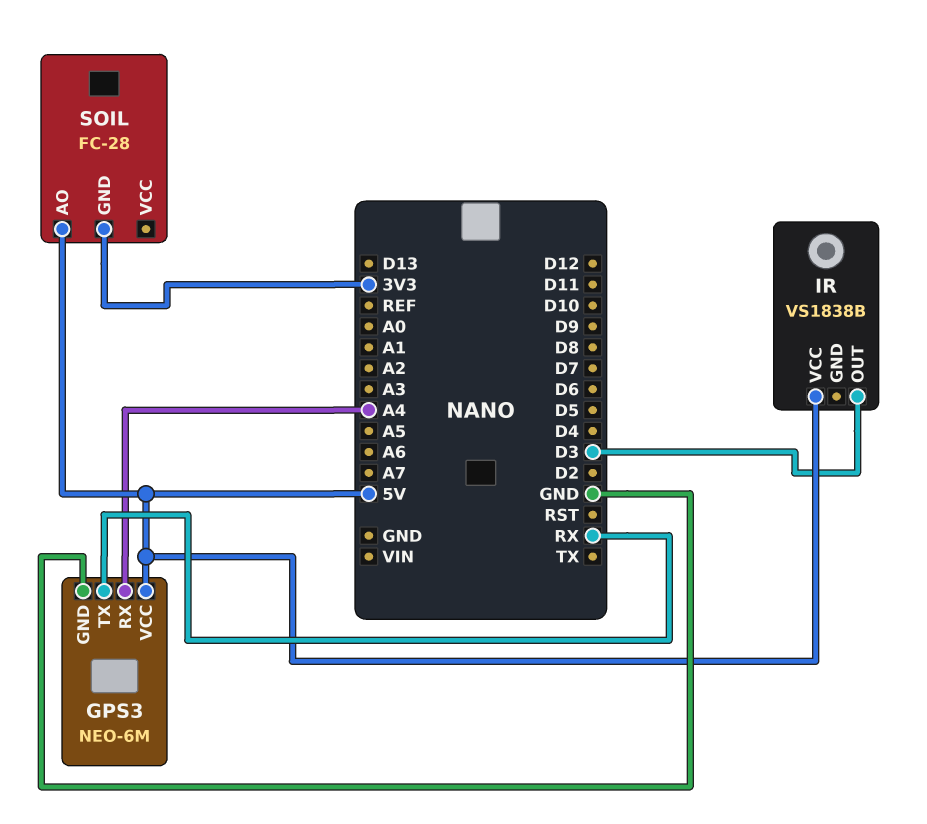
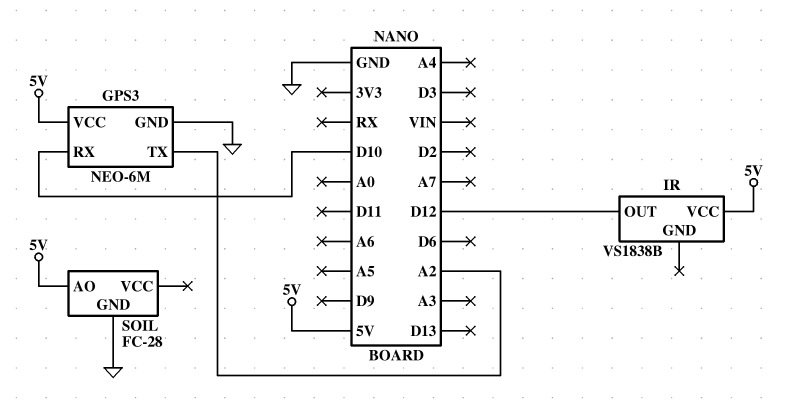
GPS3 pin RX: A4 -> D10
GPS3 pin TX: RX -> A2
IR pin OUT: D3 -> D12
SOIL pin GND: 3V3 -> GND

